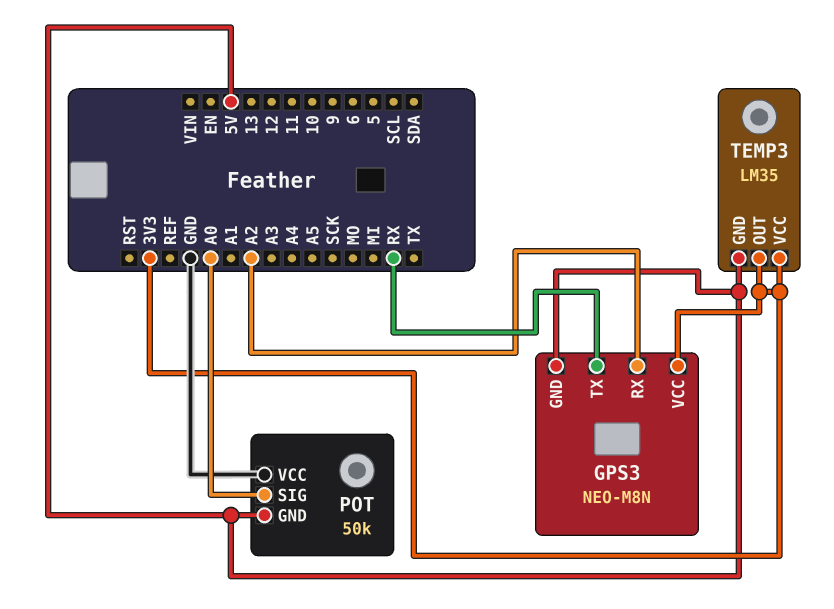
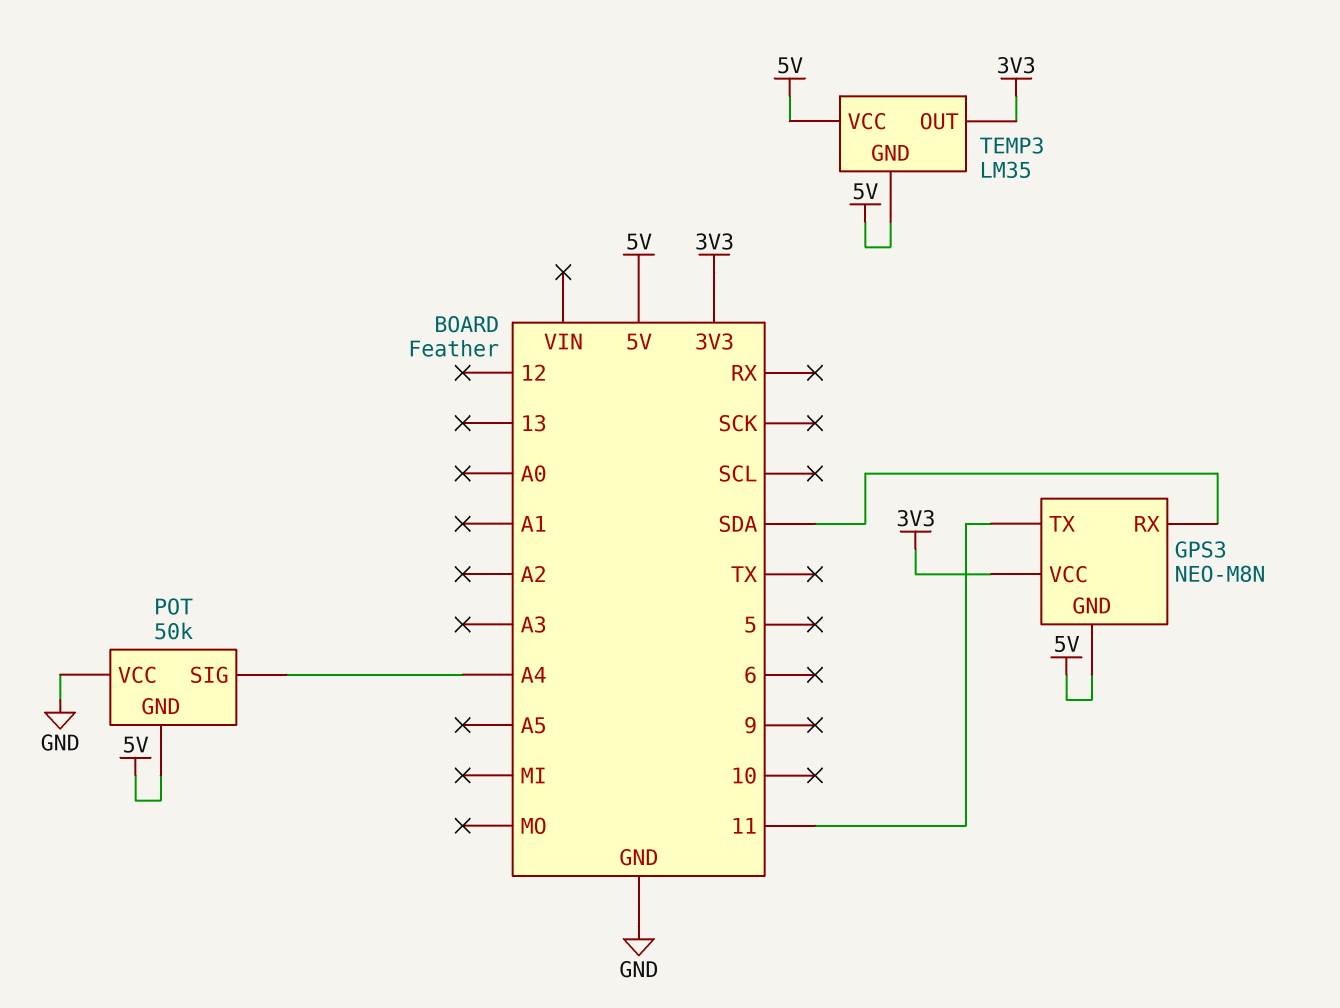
GPS3 pin RX: A2 -> SDA
GPS3 pin TX: RX -> 11
POT pin SIG: A0 -> A4
TEMP3 pin VCC: 3V3 -> 5V

